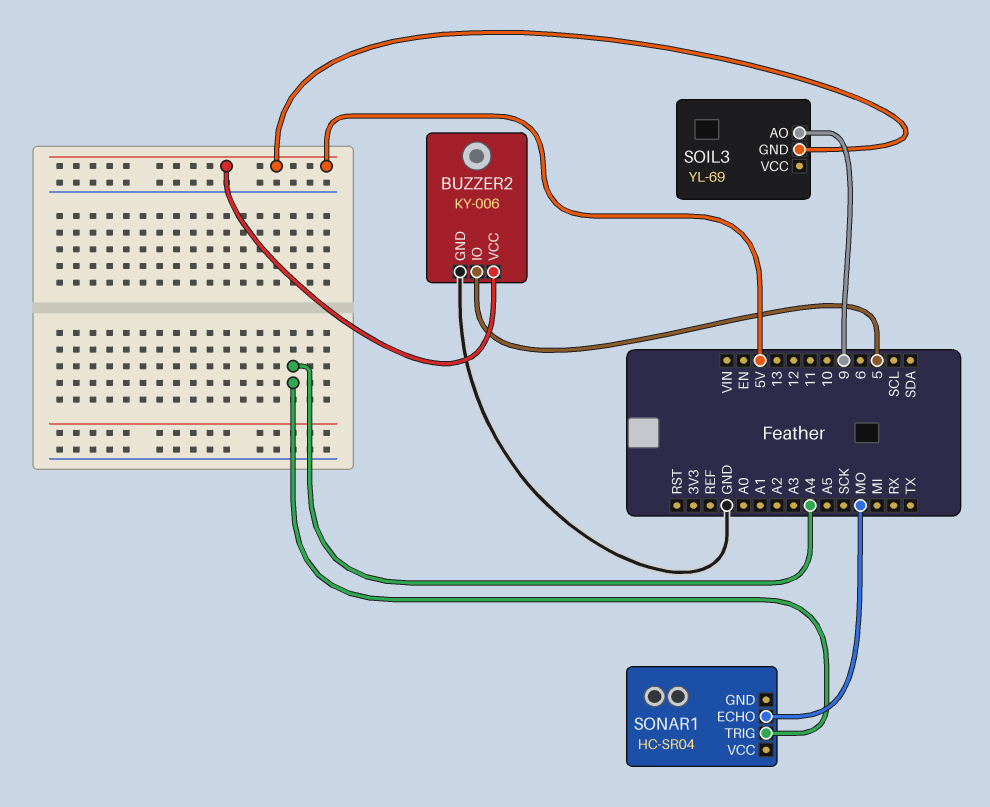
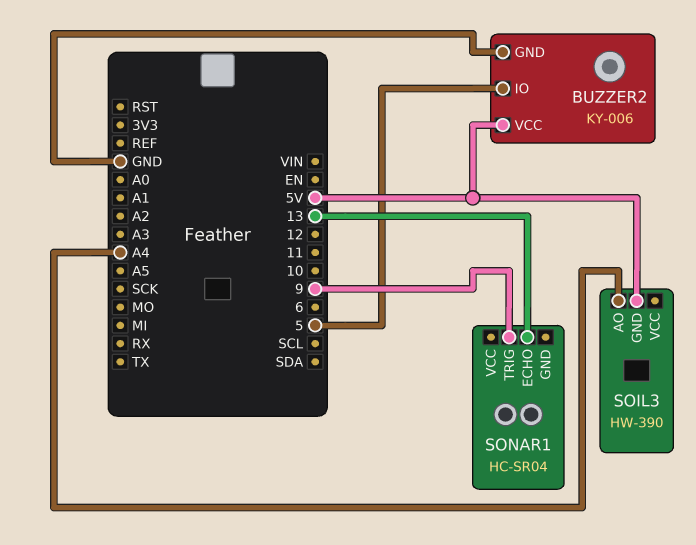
SOIL3: YL-69 -> HW-390
SOIL3 pin AO: 9 -> A4
SONAR1 pin ECHO: MO -> 13
SONAR1 pin TRIG: A4 -> 9

